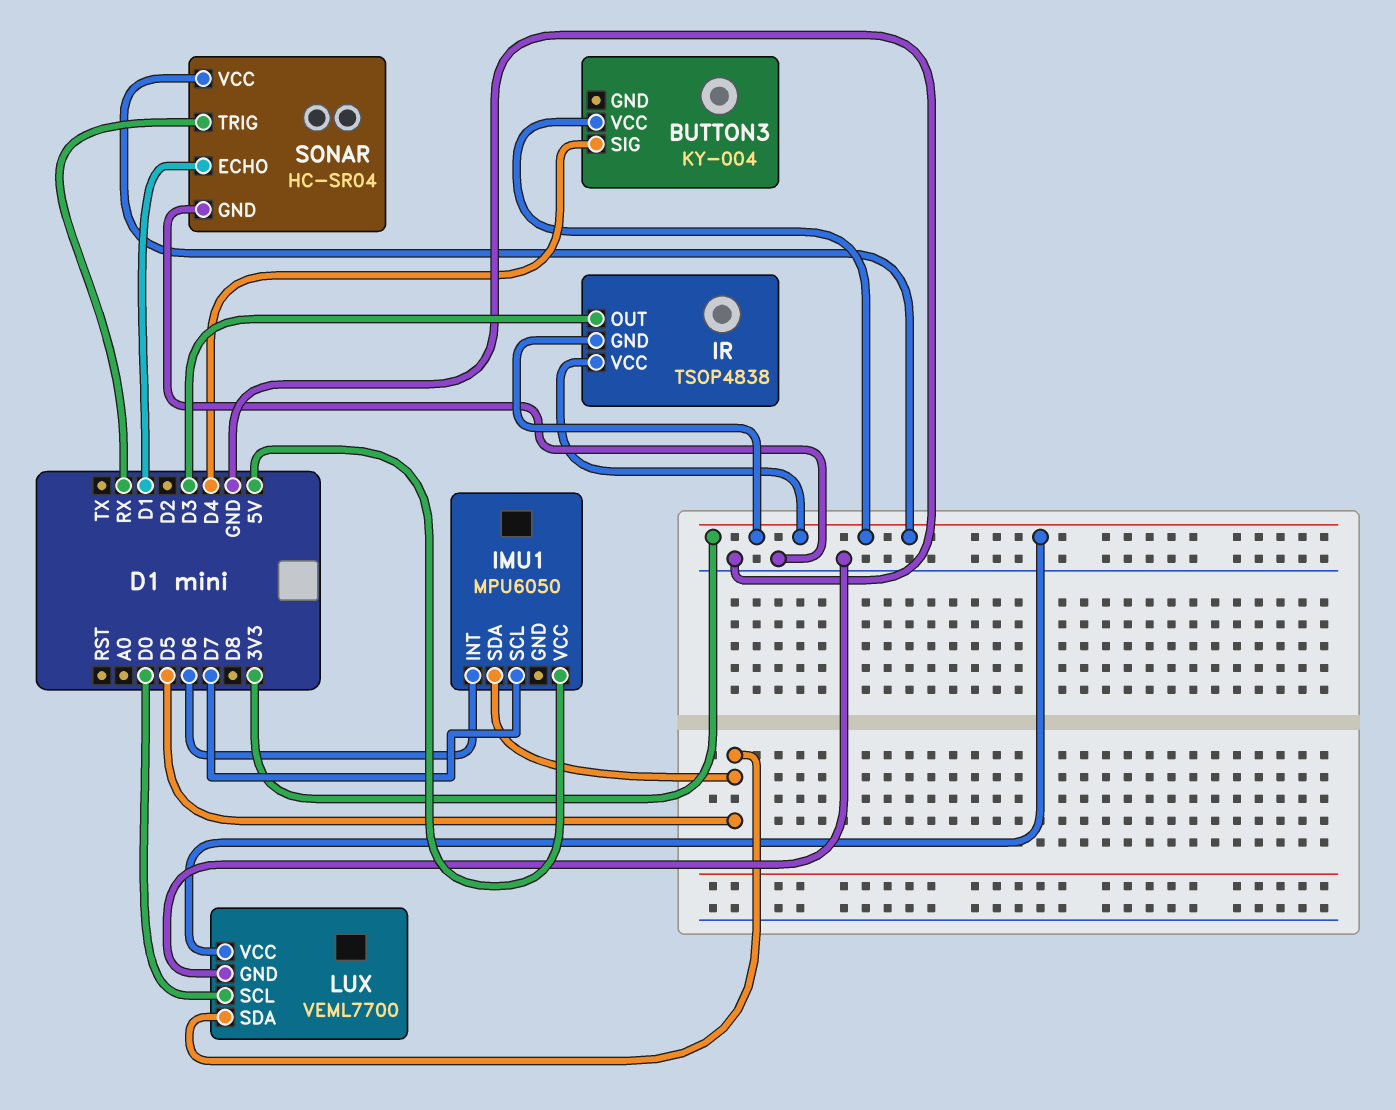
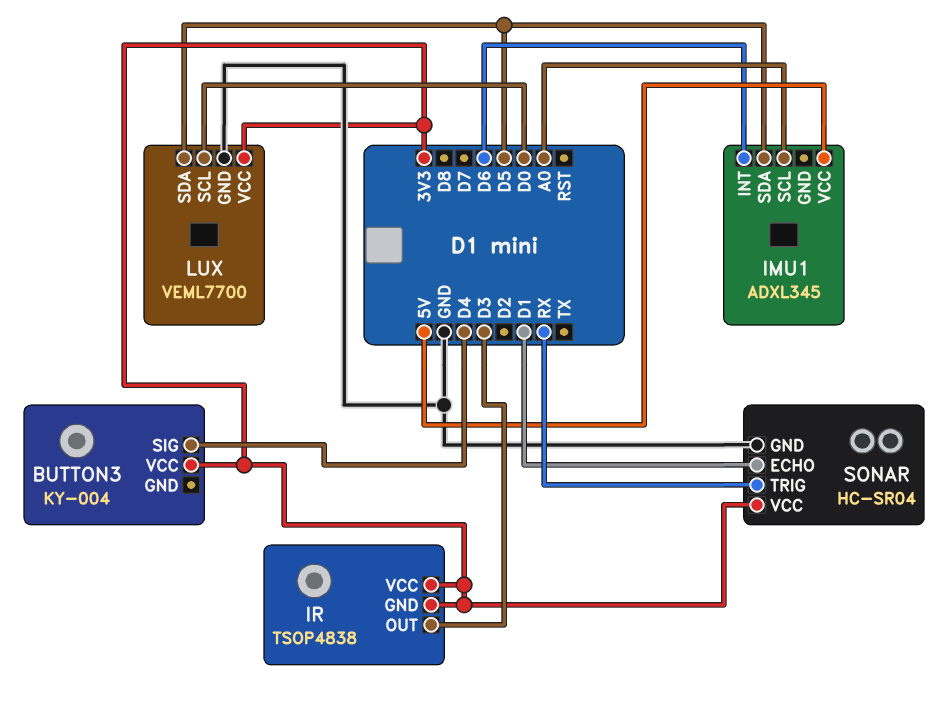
IMU1: MPU6050 -> ADXL345
IMU1 pin SCL: D7 -> A0

